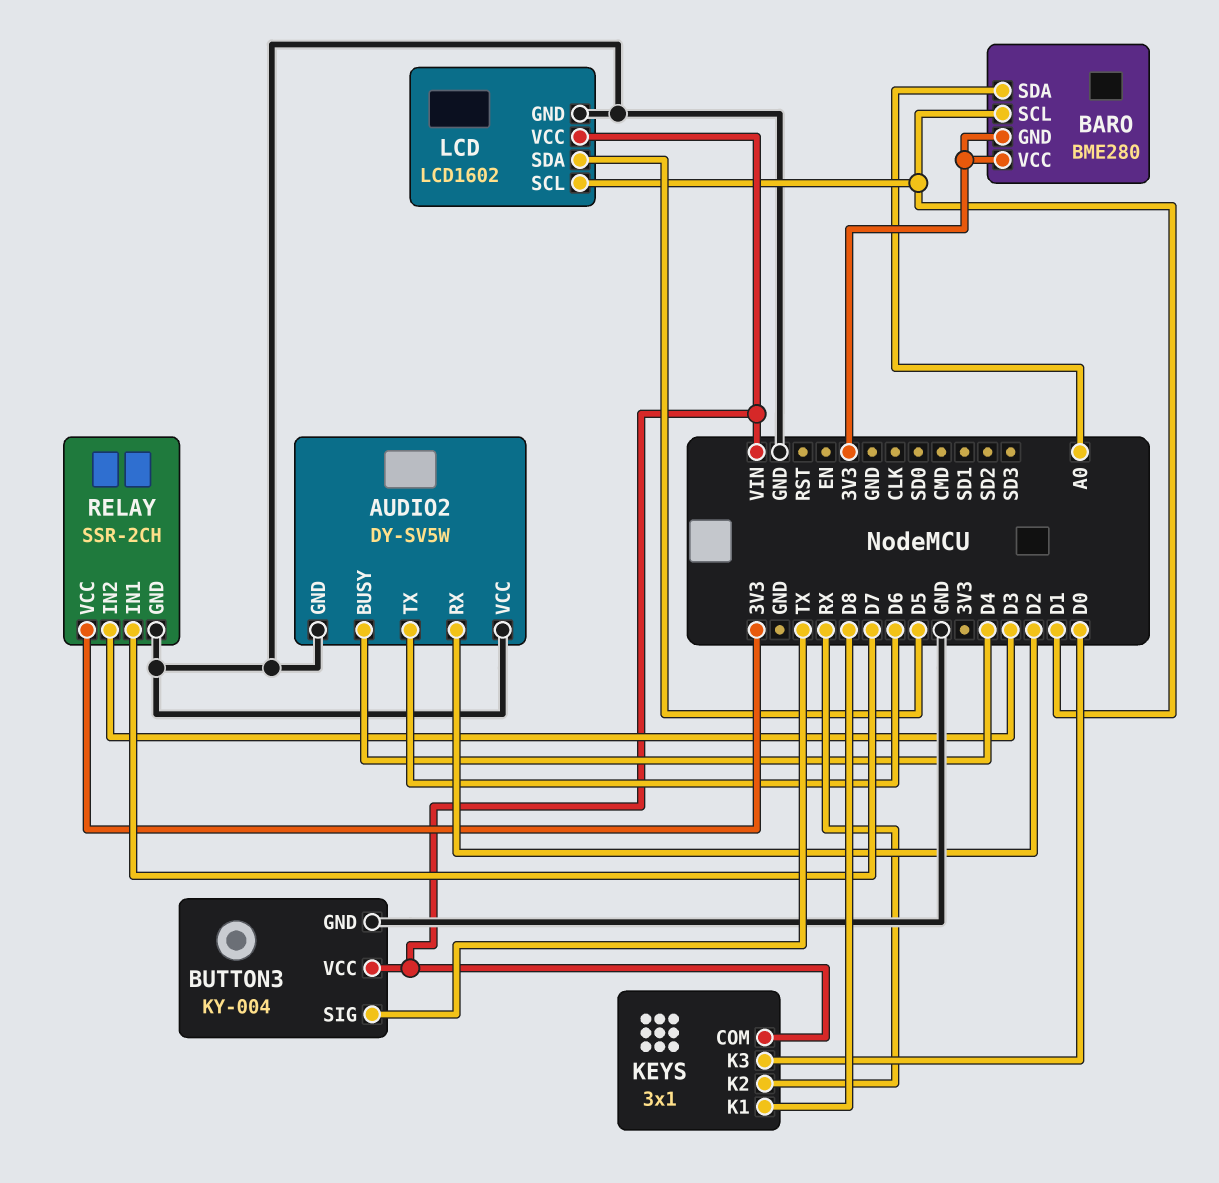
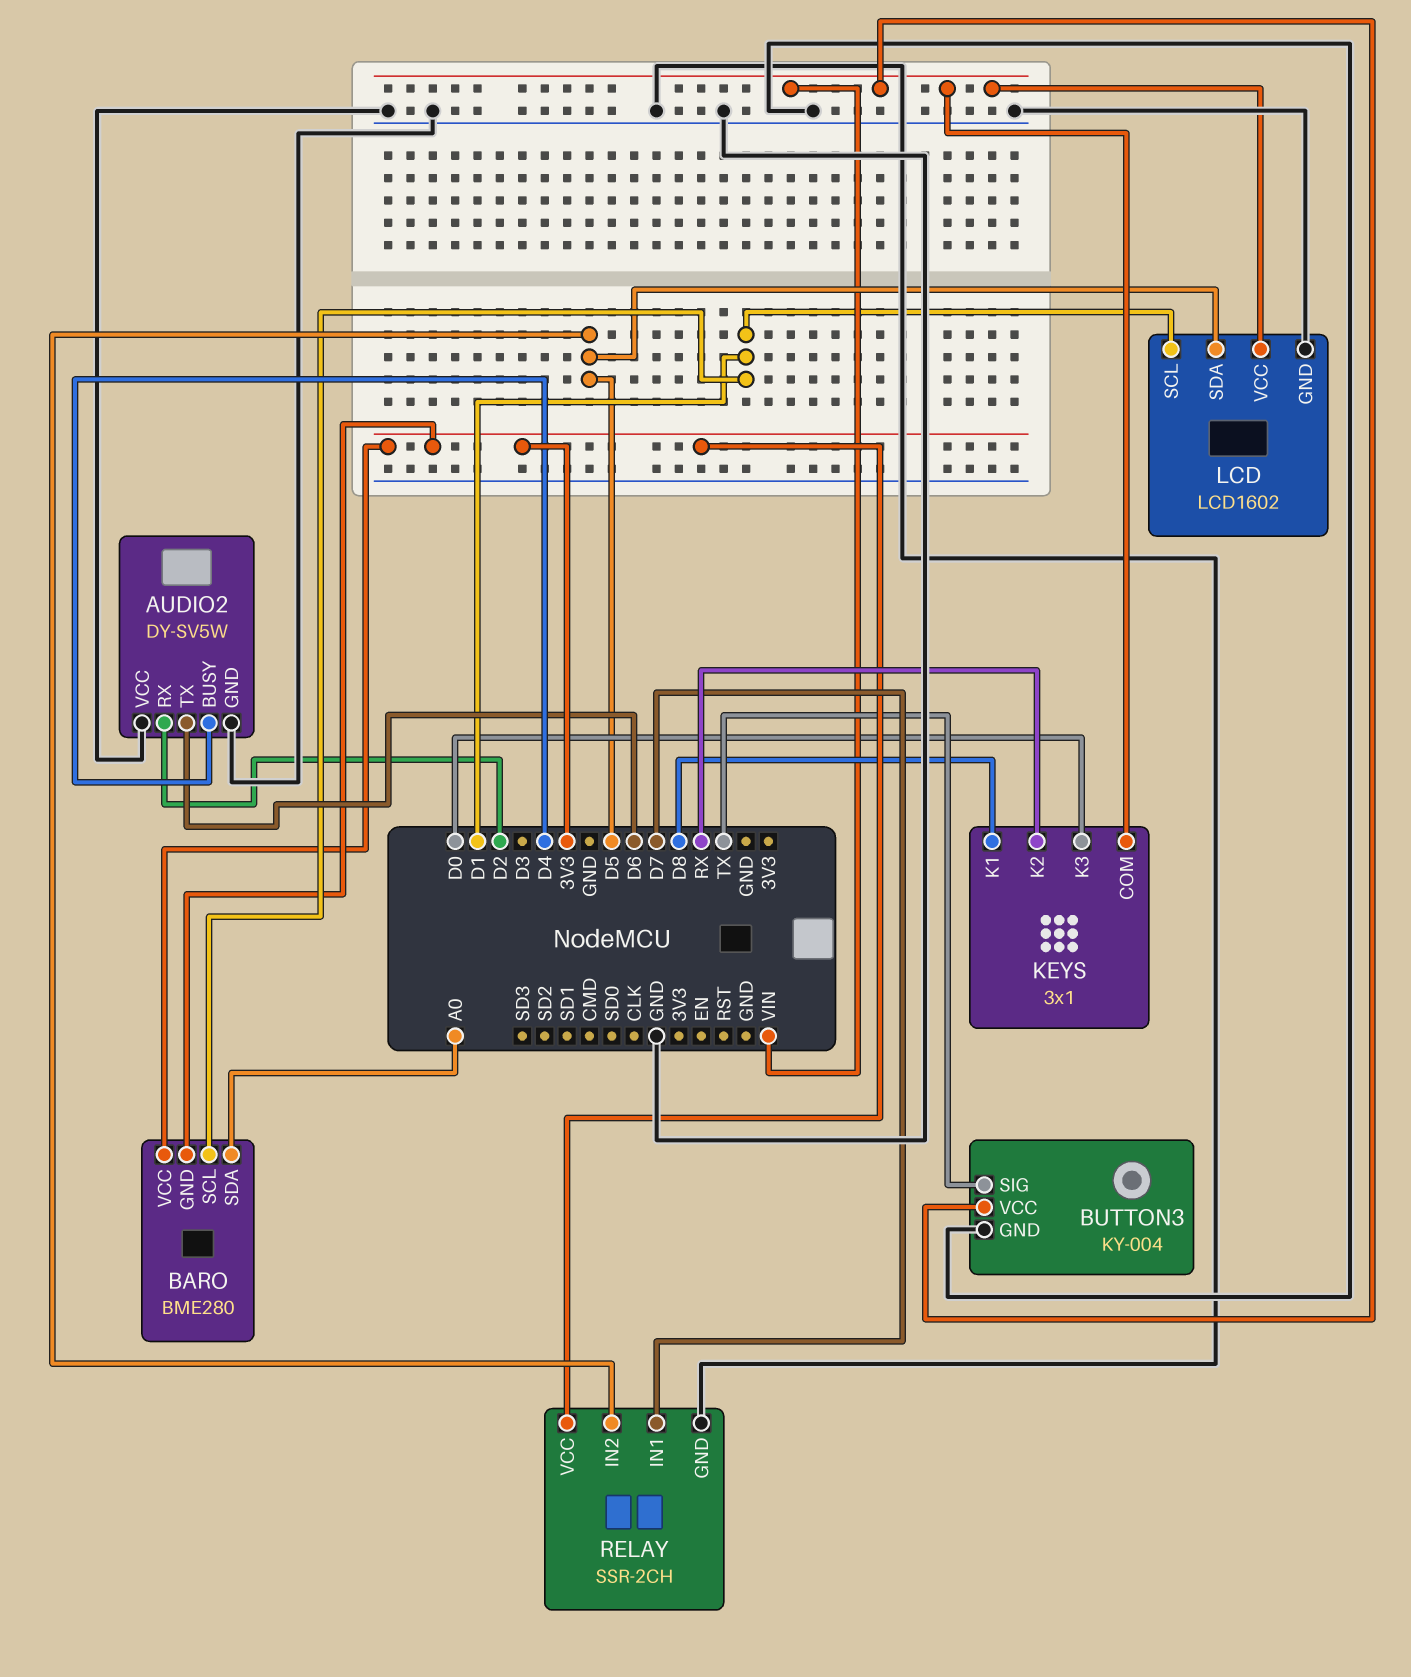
RELAY pin IN2: D3 -> D5

